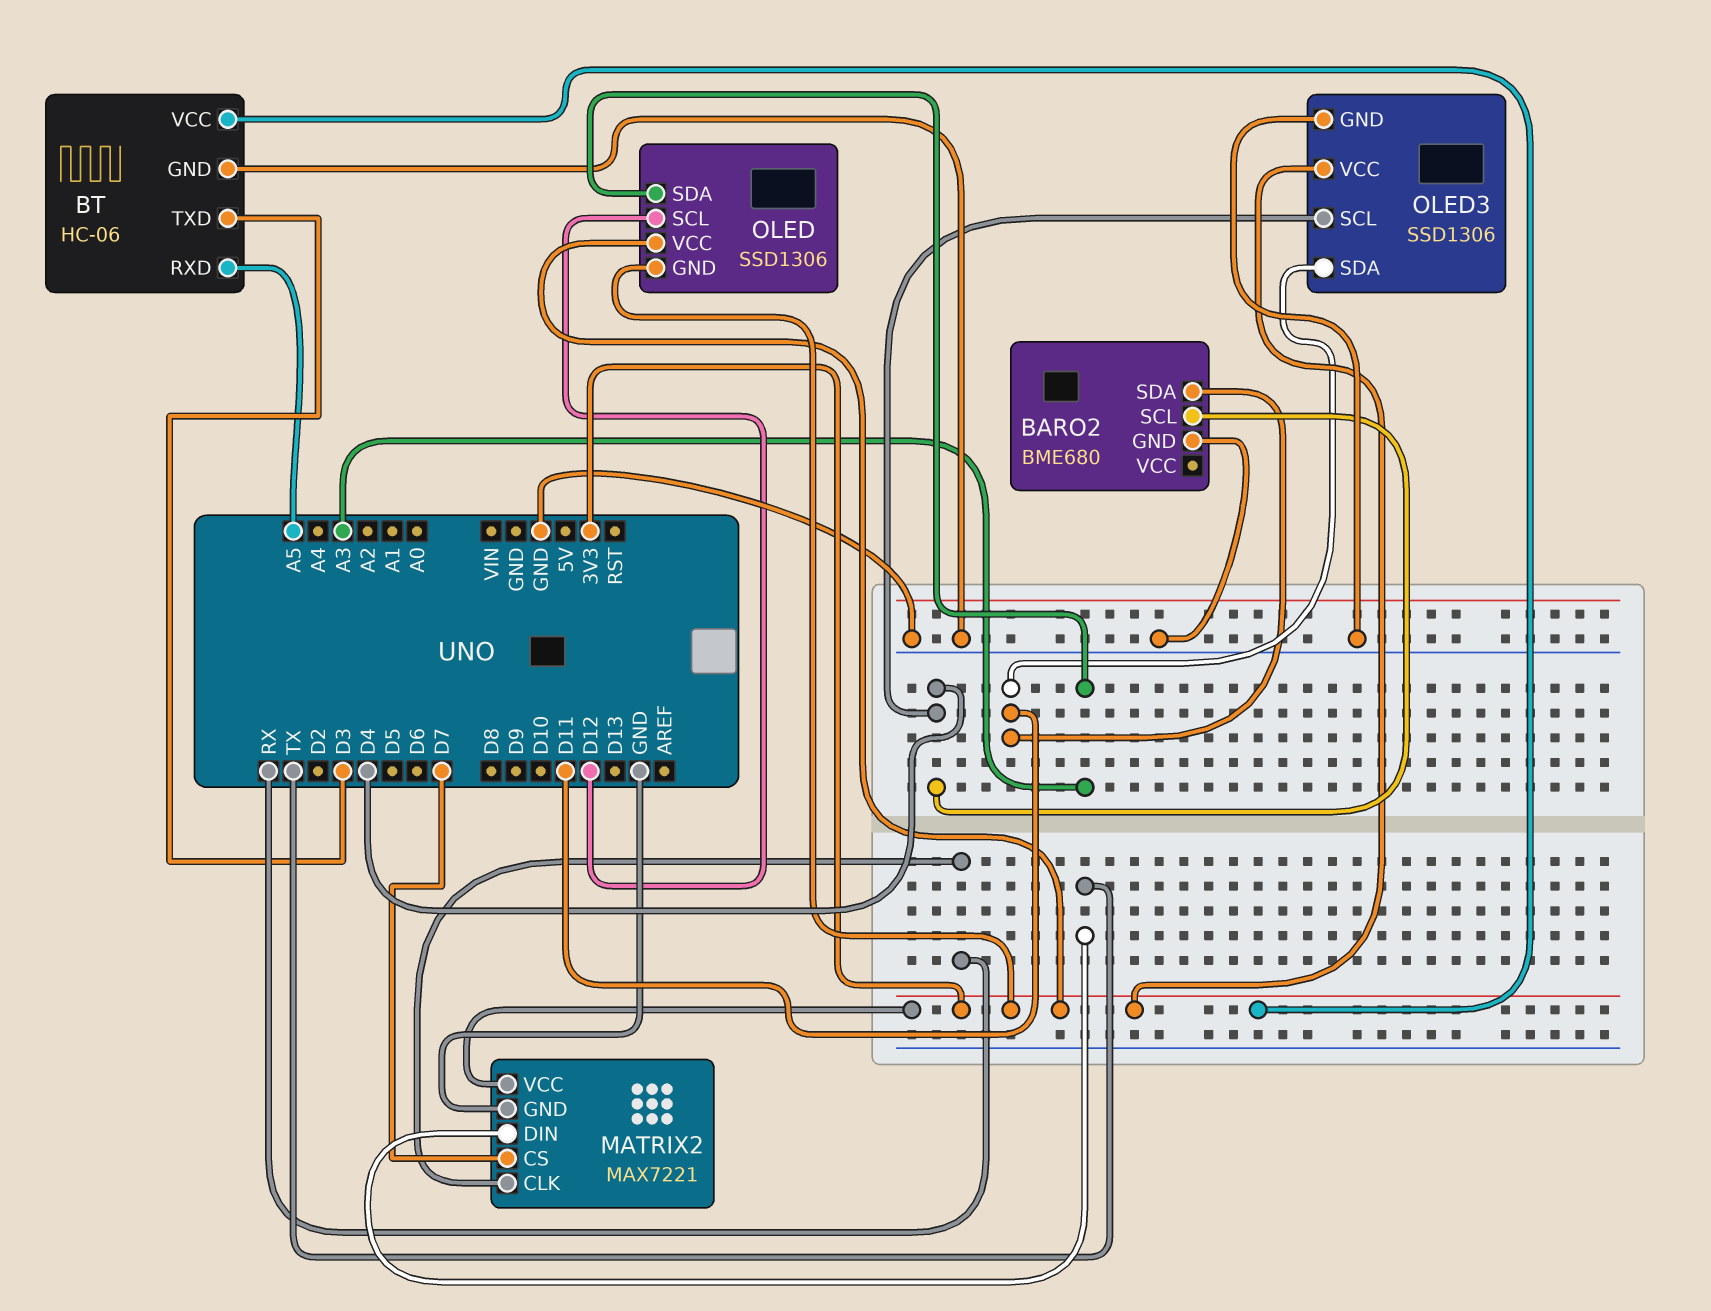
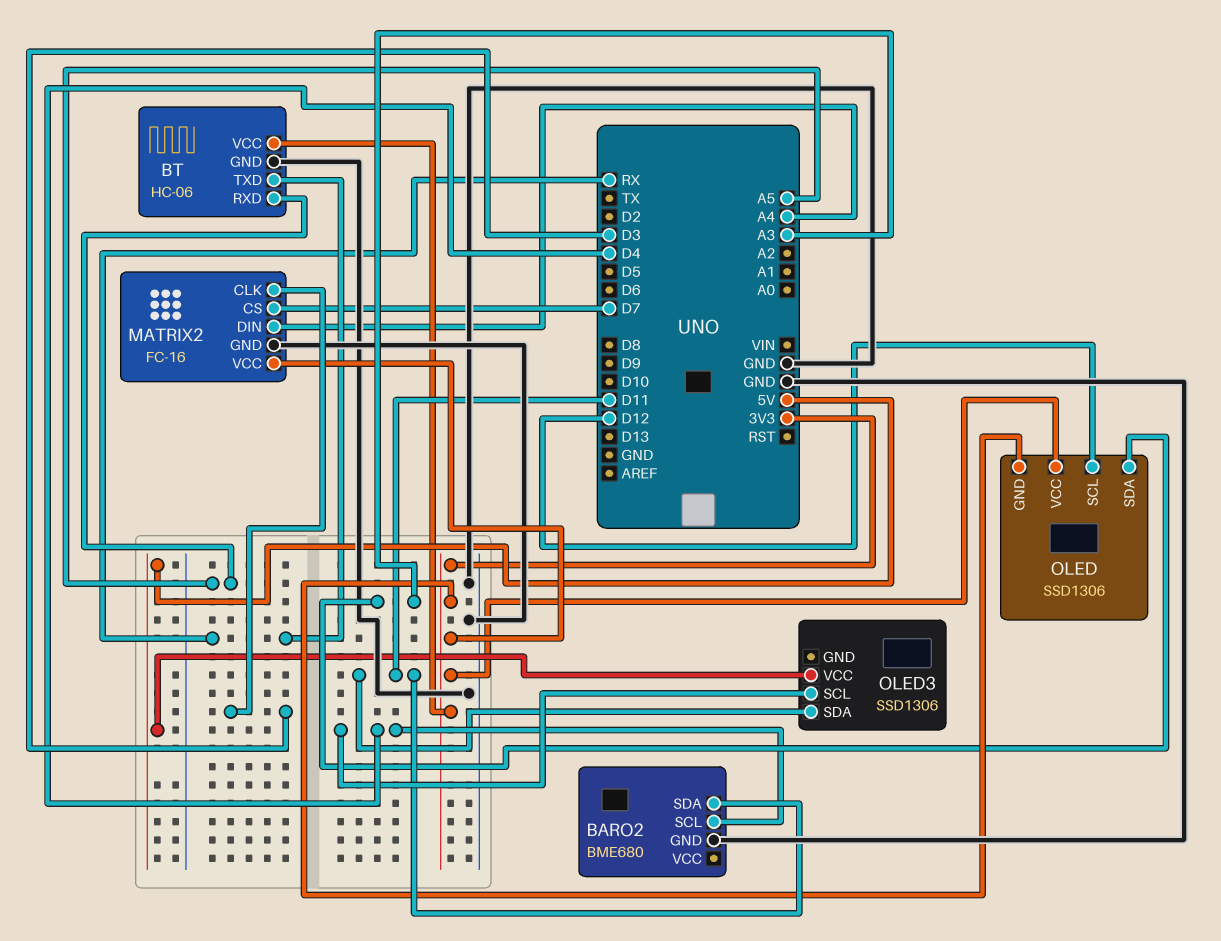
BT pin TXD: D3 -> RX
MATRIX2: MAX7221 -> FC-16
MATRIX2 pin CLK: RX -> D3
MATRIX2 pin DIN: TX -> A4
OLED3 pin GND: GND -> none
OLED3 pin VCC: 3V3 -> 5V

